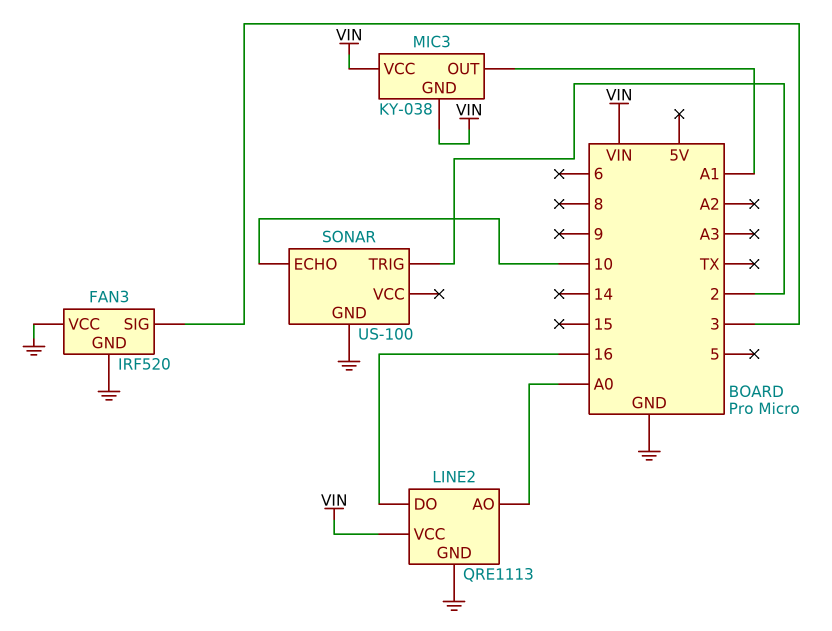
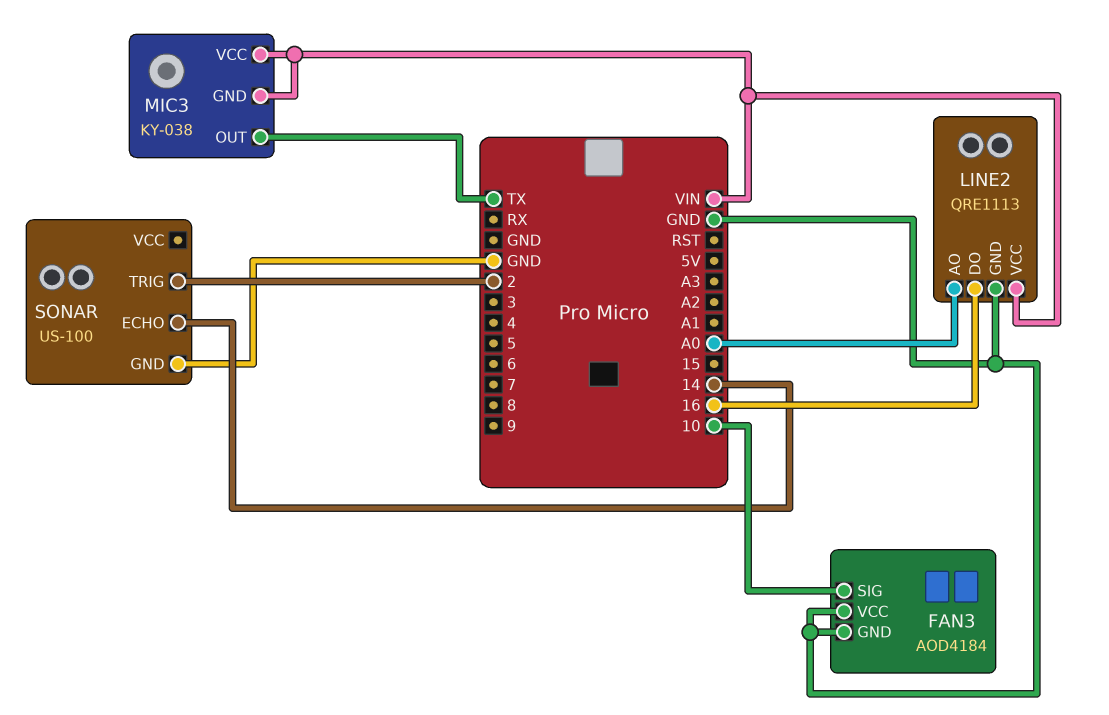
FAN3: IRF520 -> AOD4184
FAN3 pin SIG: 3 -> 10
MIC3 pin OUT: A1 -> TX
SONAR pin ECHO: 10 -> 14

